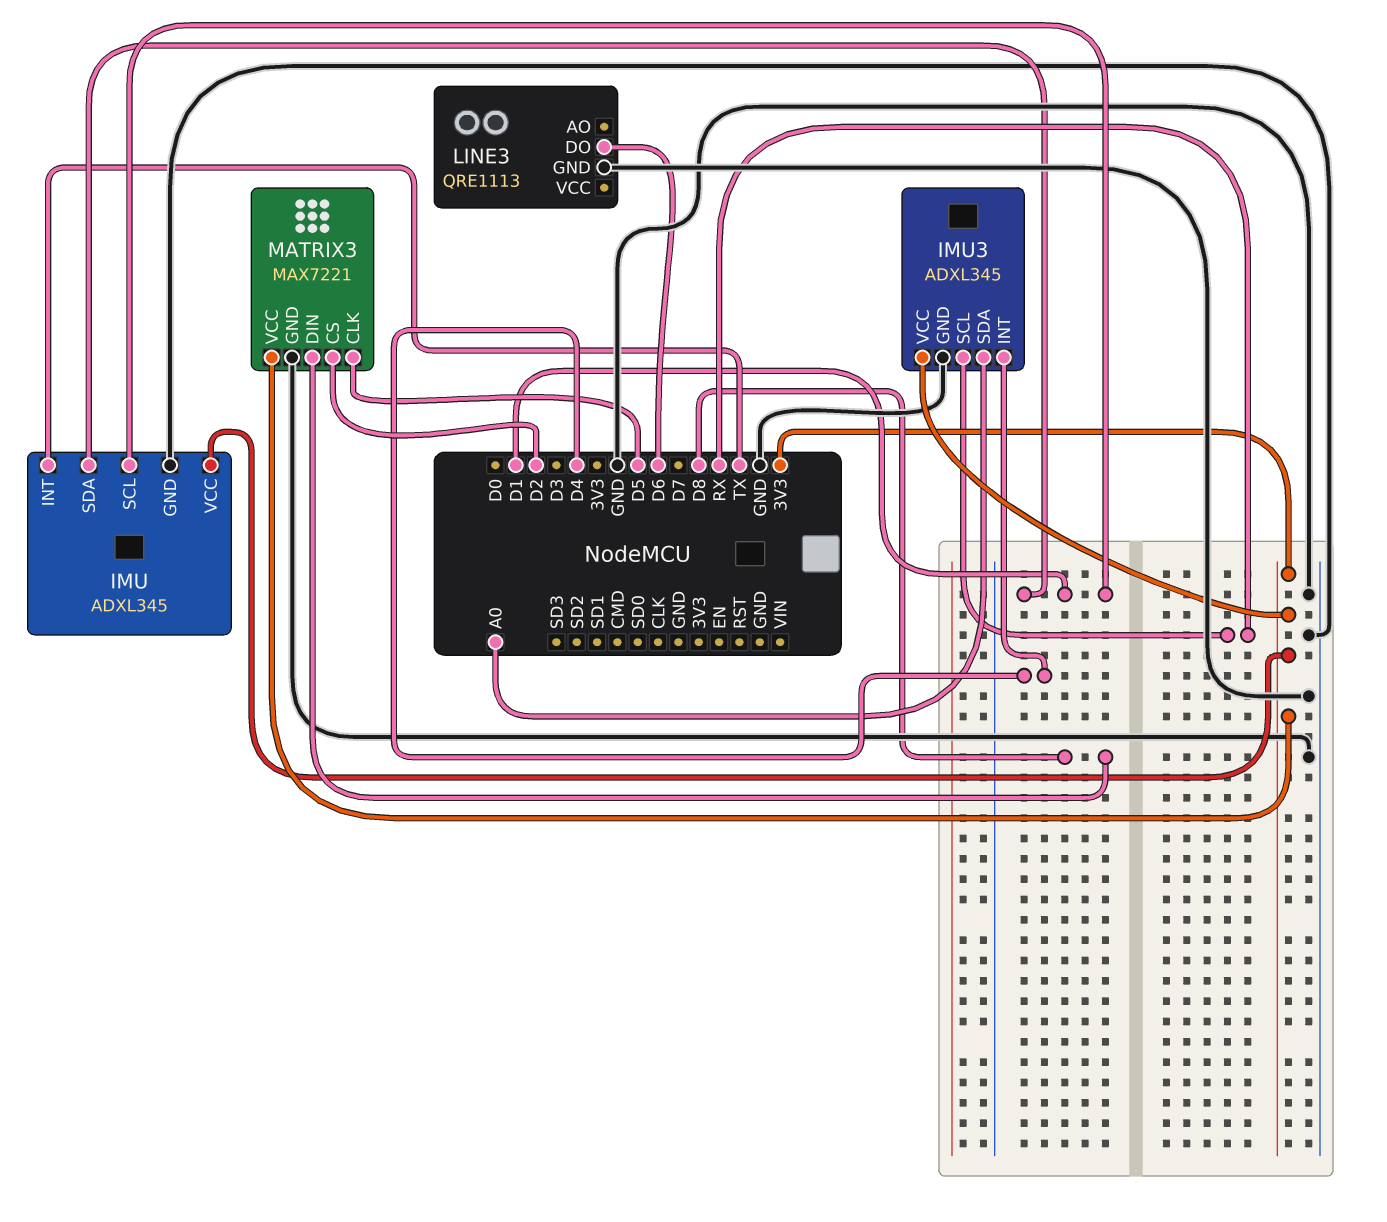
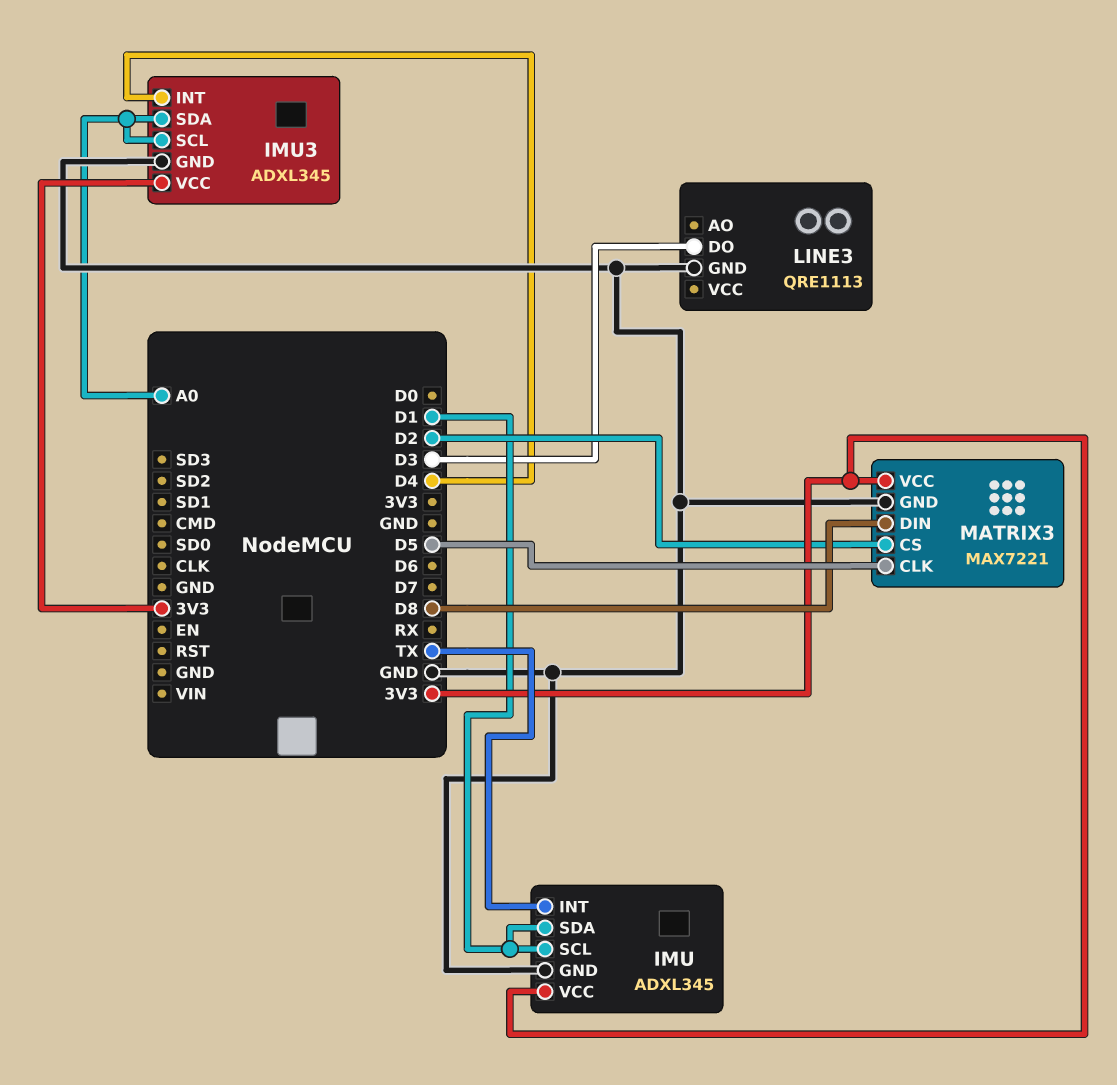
IMU3 pin SCL: RX -> A0
LINE3 pin DO: D6 -> D3

